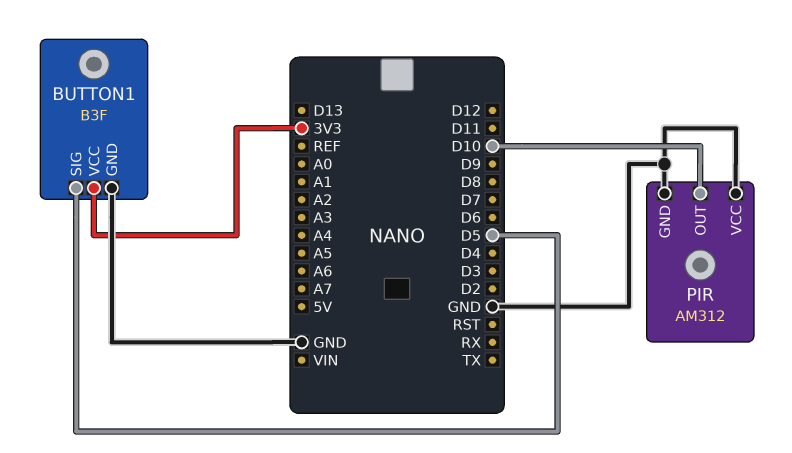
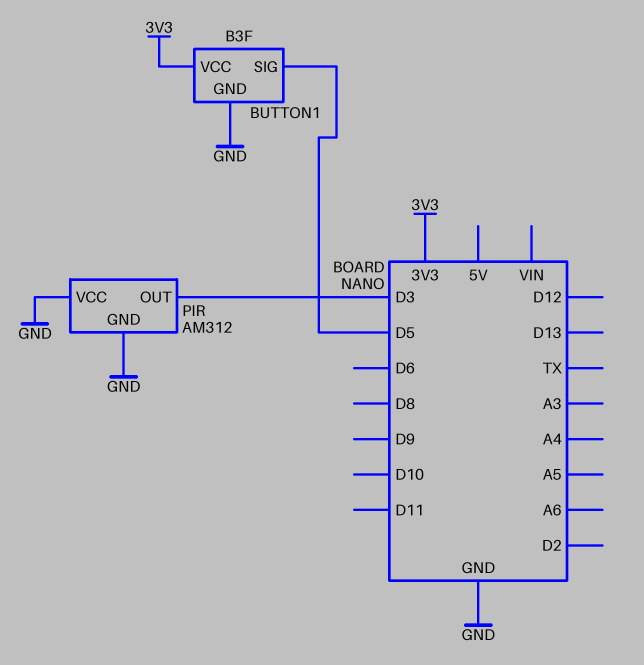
PIR pin OUT: D10 -> D3

